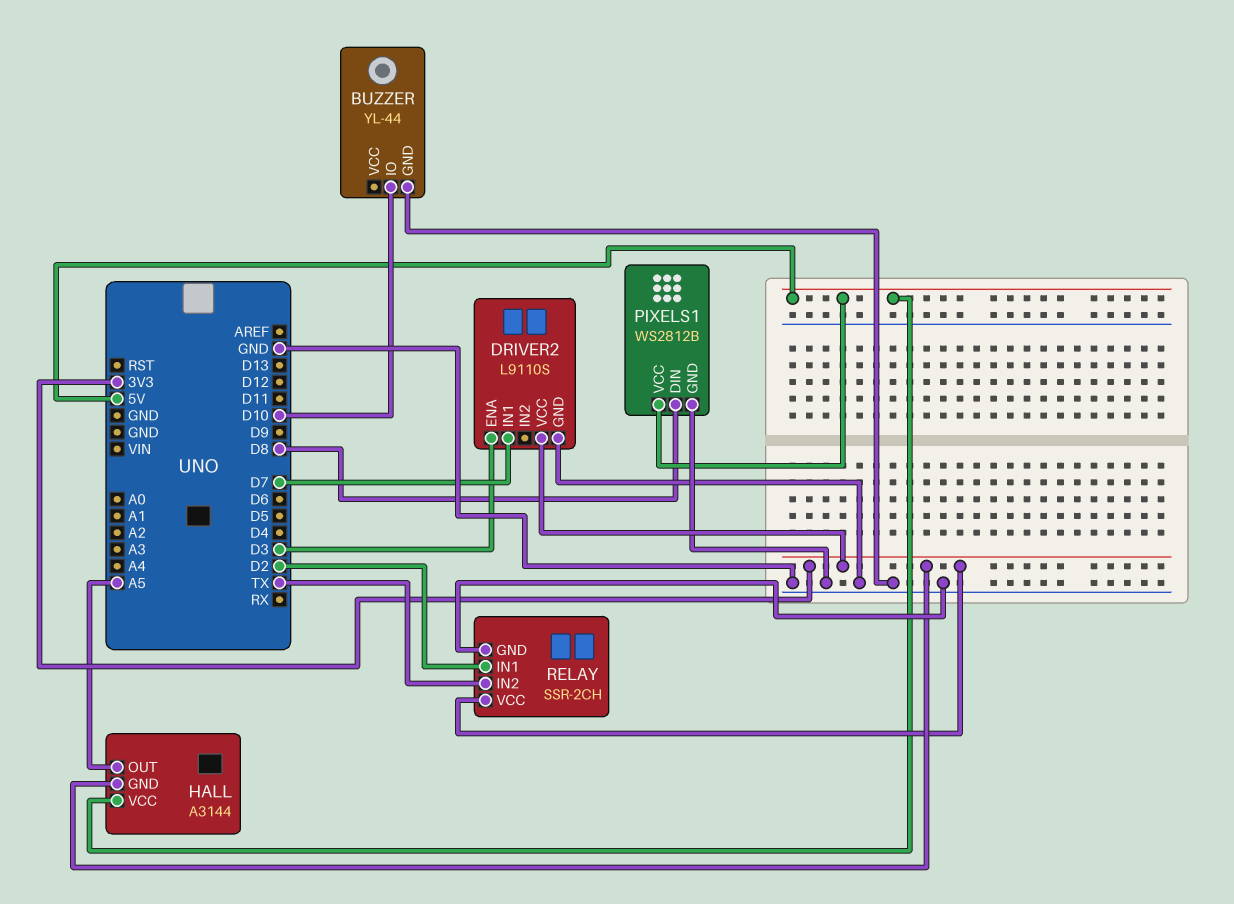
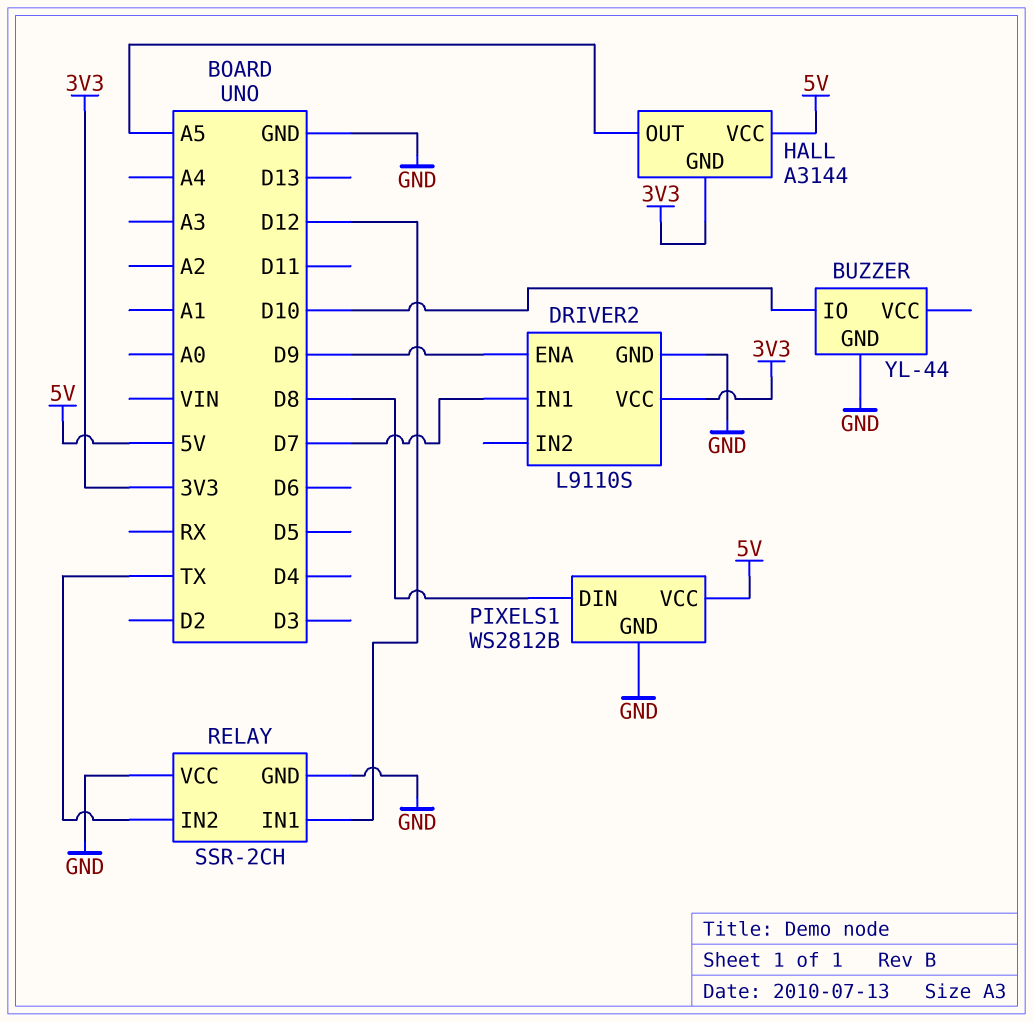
DRIVER2 pin ENA: D3 -> D9
RELAY pin IN1: D2 -> D12
RELAY pin VCC: 3V3 -> GND

